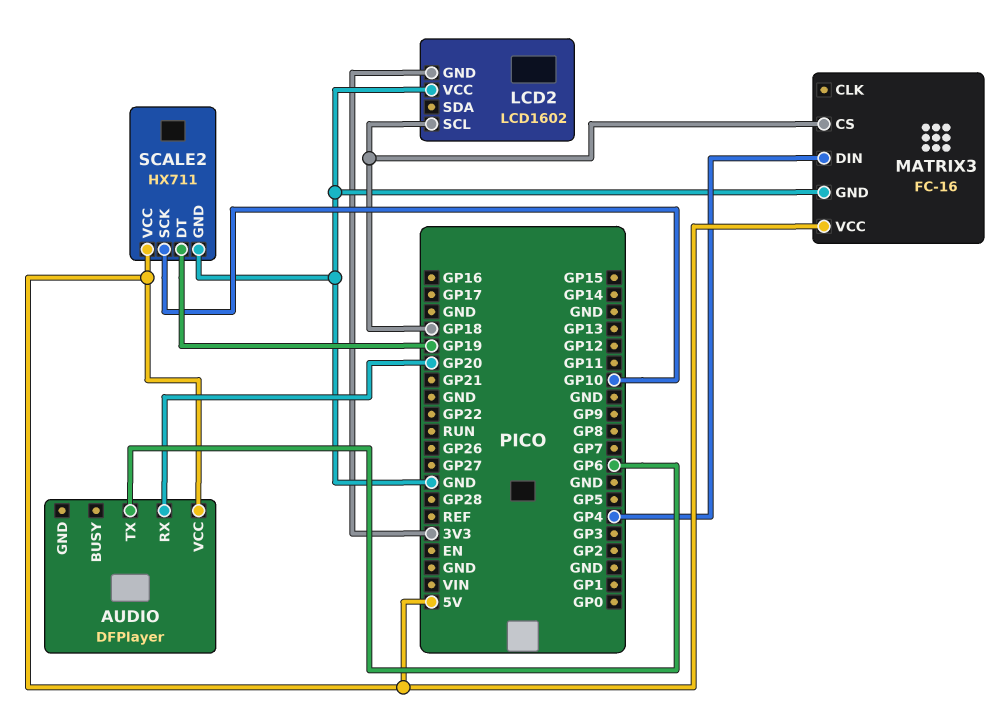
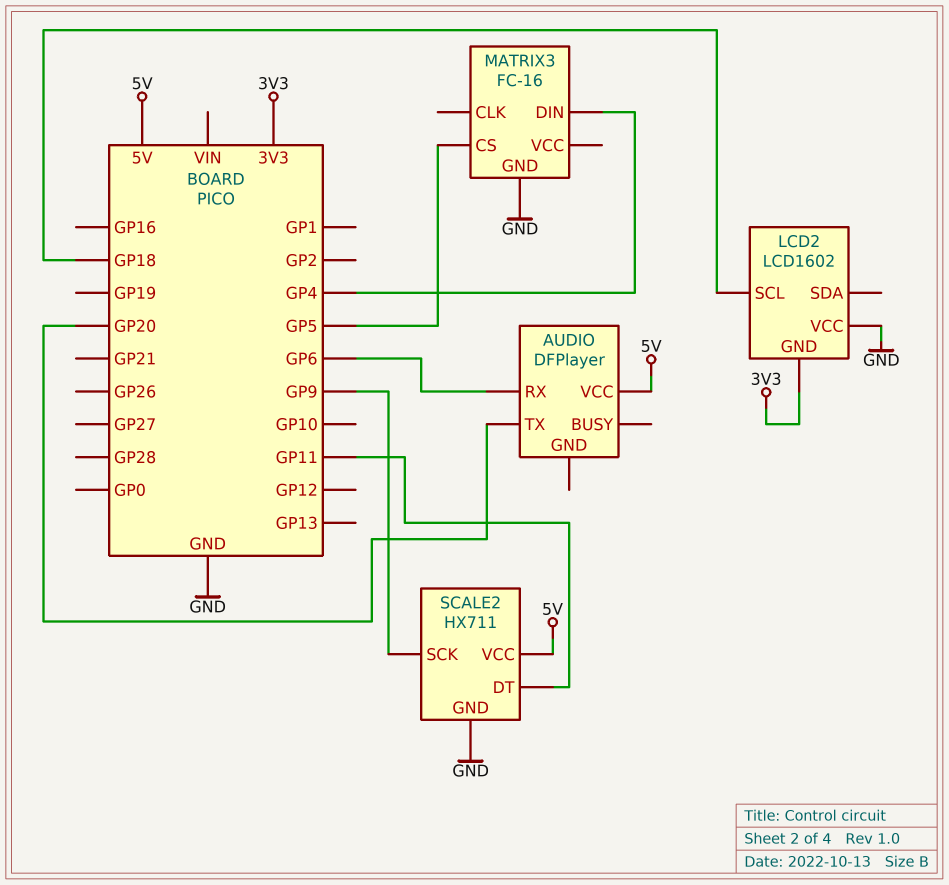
AUDIO pin RX: GP20 -> GP6
AUDIO pin TX: GP6 -> GP20
MATRIX3 pin CS: GP18 -> GP5
MATRIX3 pin VCC: 5V -> none
SCALE2 pin DT: GP19 -> GP11
SCALE2 pin SCK: GP10 -> GP9

